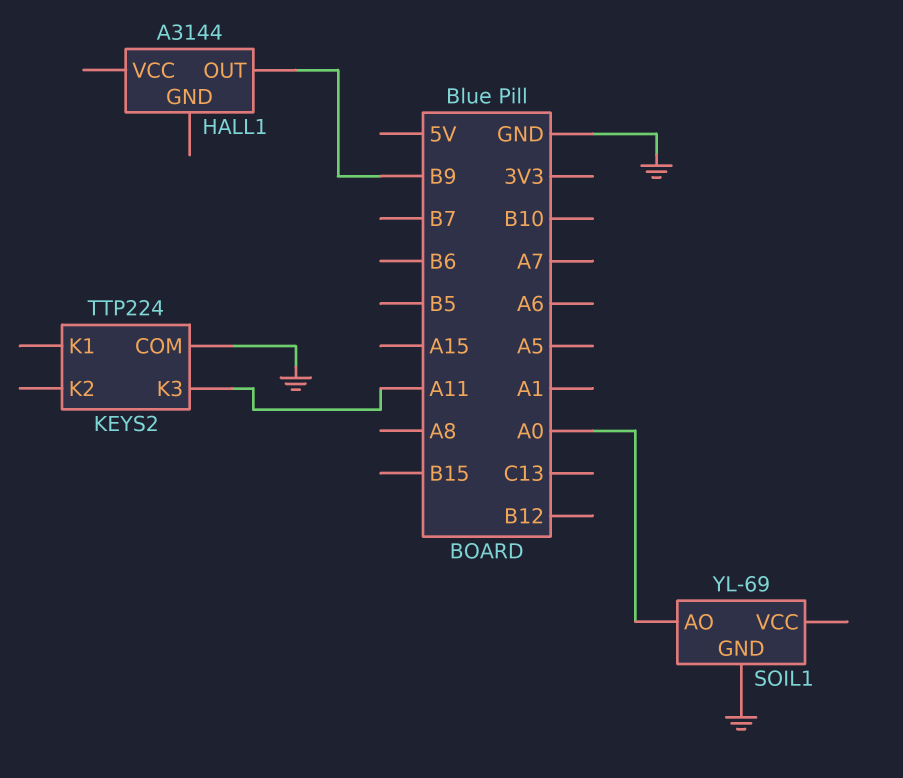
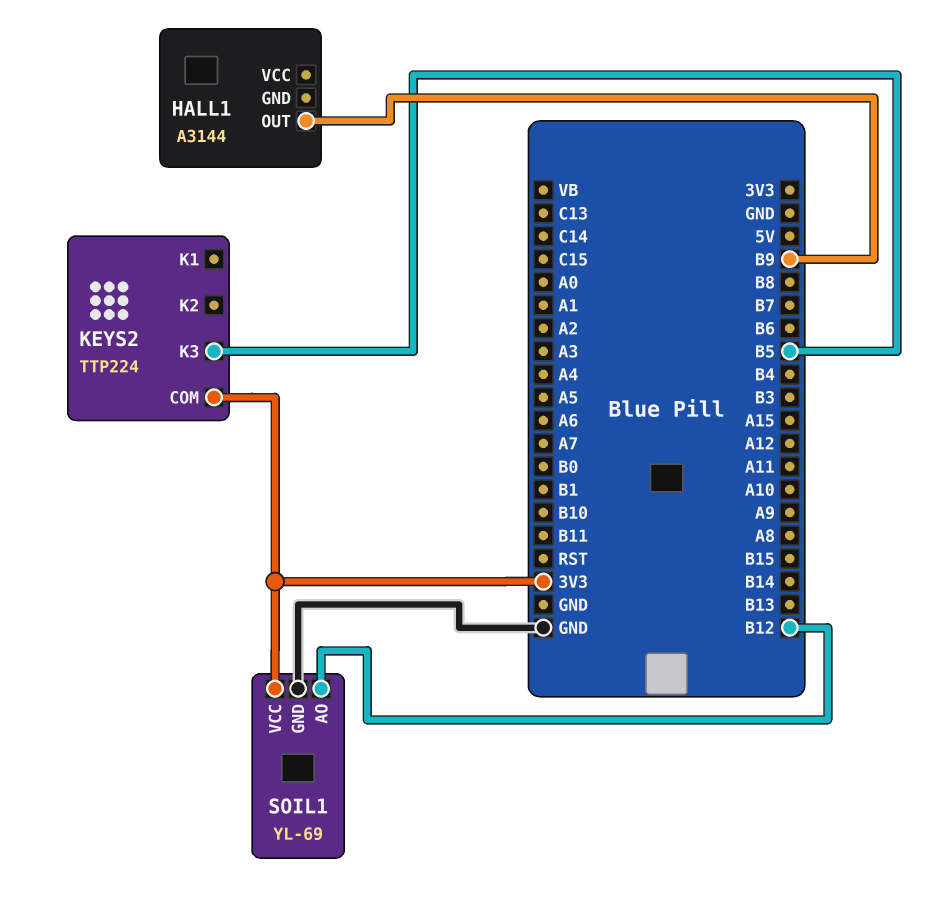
KEYS2 pin COM: GND -> 3V3
KEYS2 pin K3: A11 -> B5
SOIL1 pin AO: A0 -> B12
SOIL1 pin VCC: none -> 3V3

